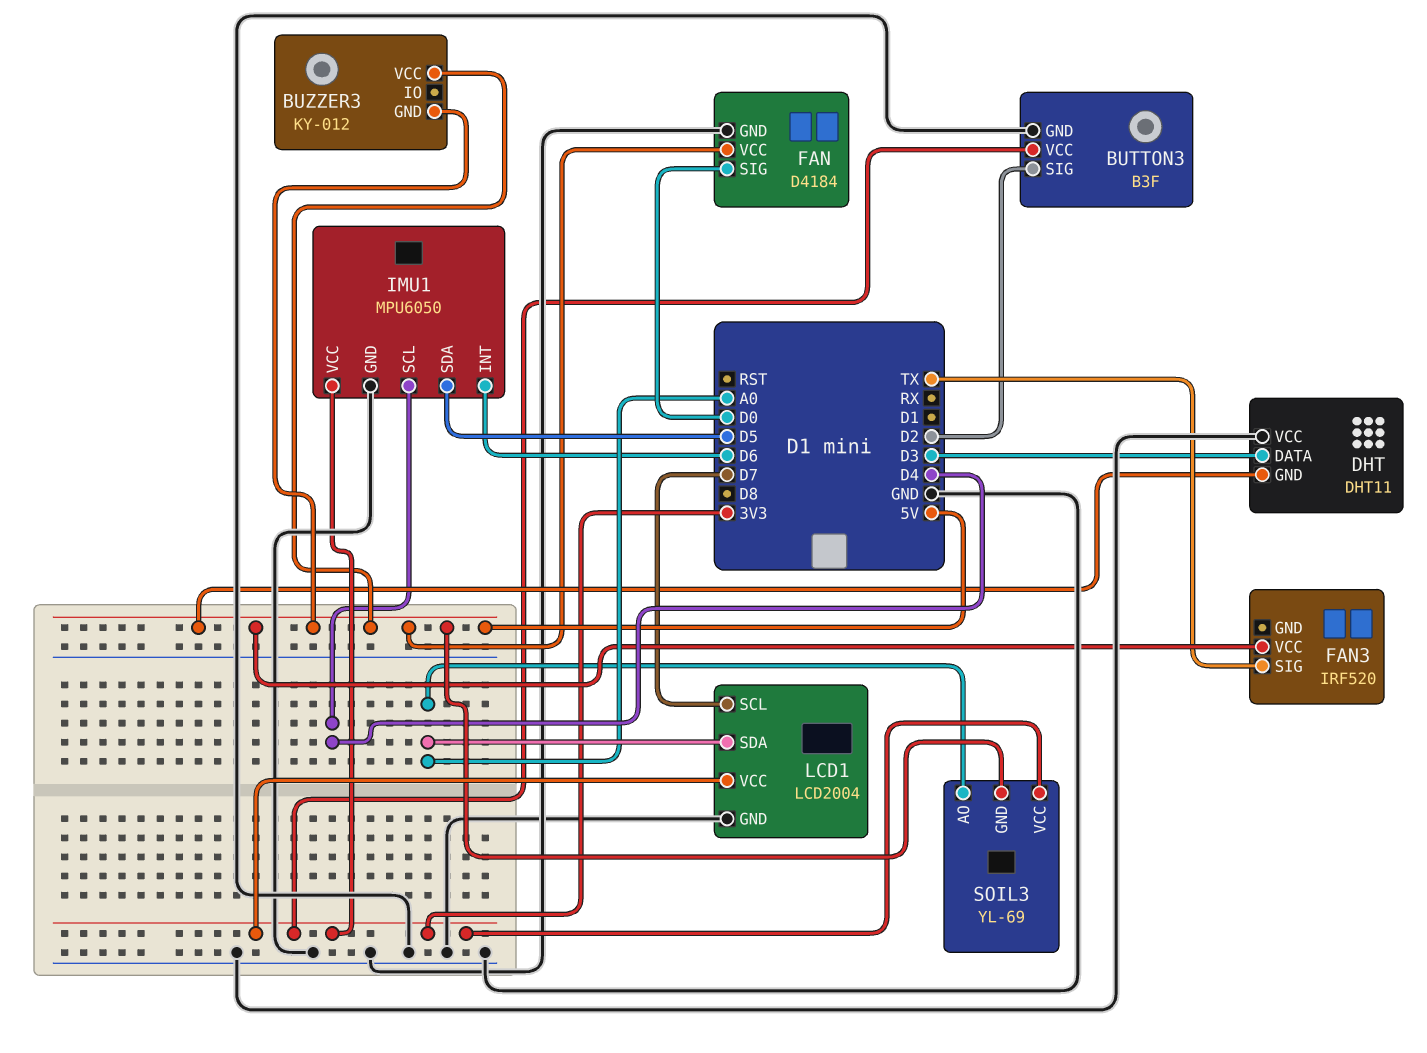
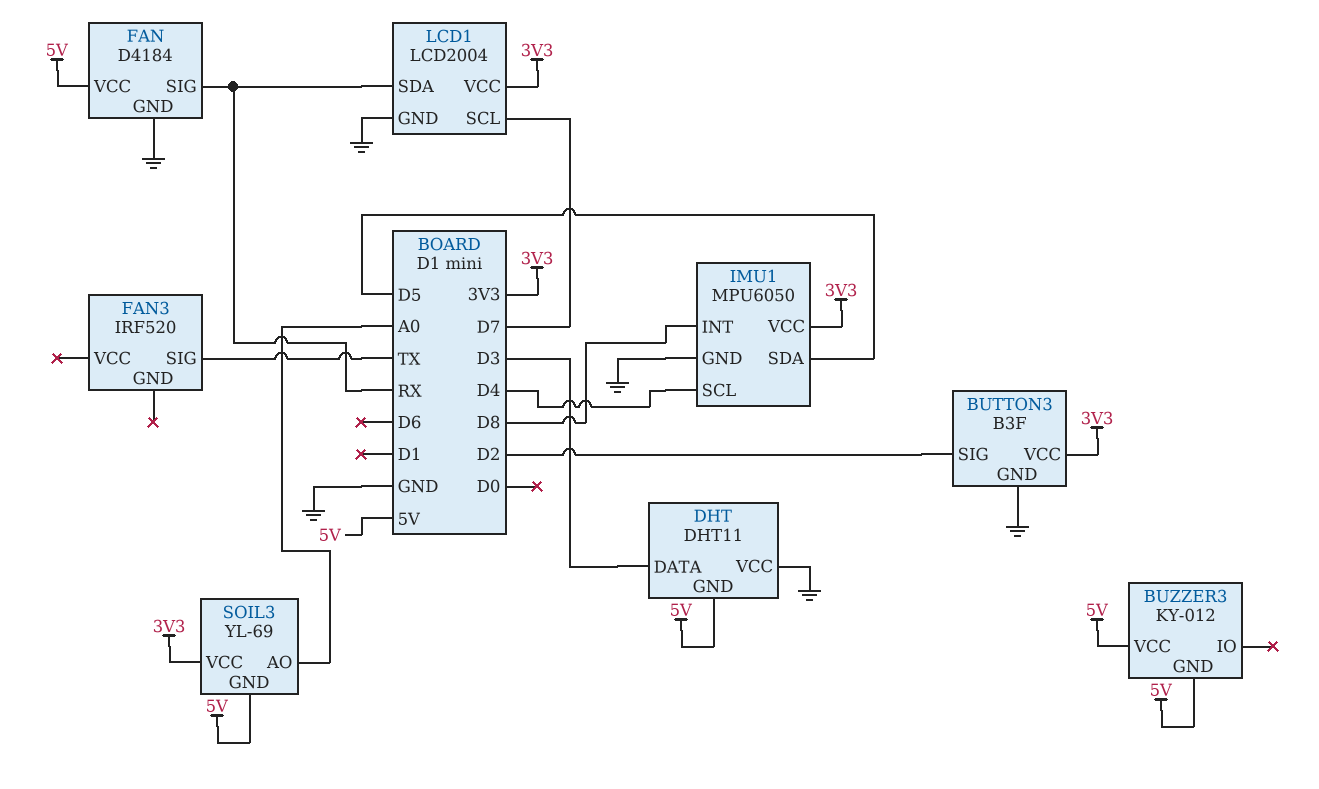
FAN pin SIG: D0 -> RX
FAN3 pin VCC: 5V -> none
IMU1 pin INT: D6 -> D8
LCD1 pin SDA: A0 -> RX

